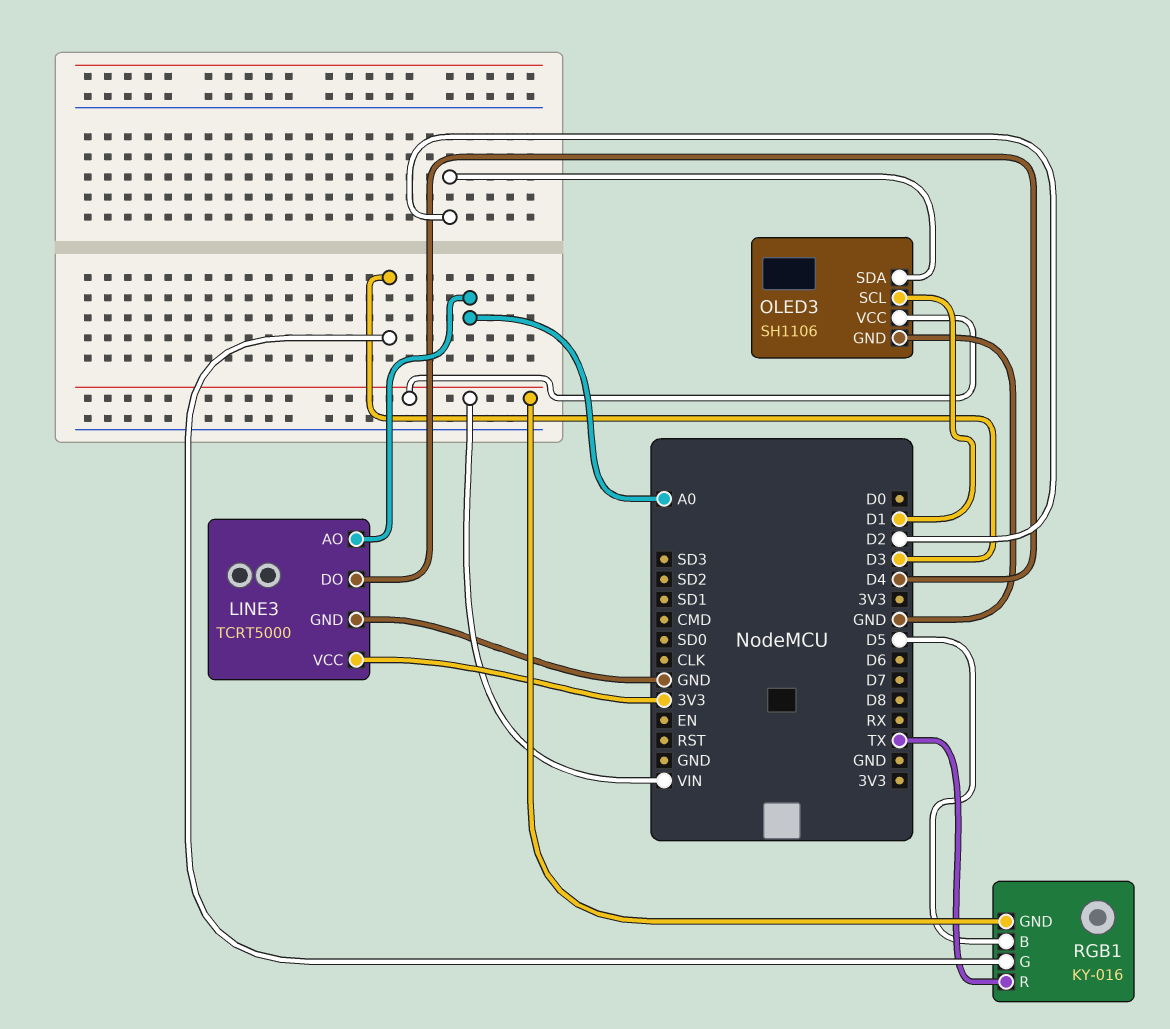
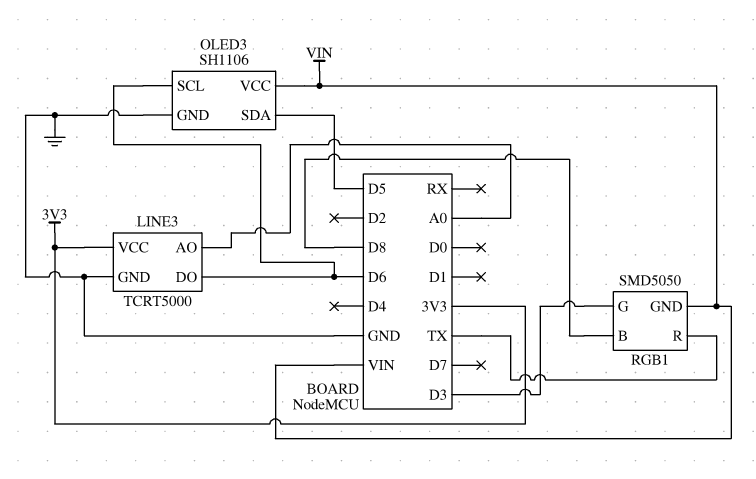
LINE3 pin DO: D4 -> D6
OLED3 pin SCL: D1 -> D6
OLED3 pin SDA: D2 -> D5
RGB1: KY-016 -> SMD5050
RGB1 pin B: D5 -> D8

